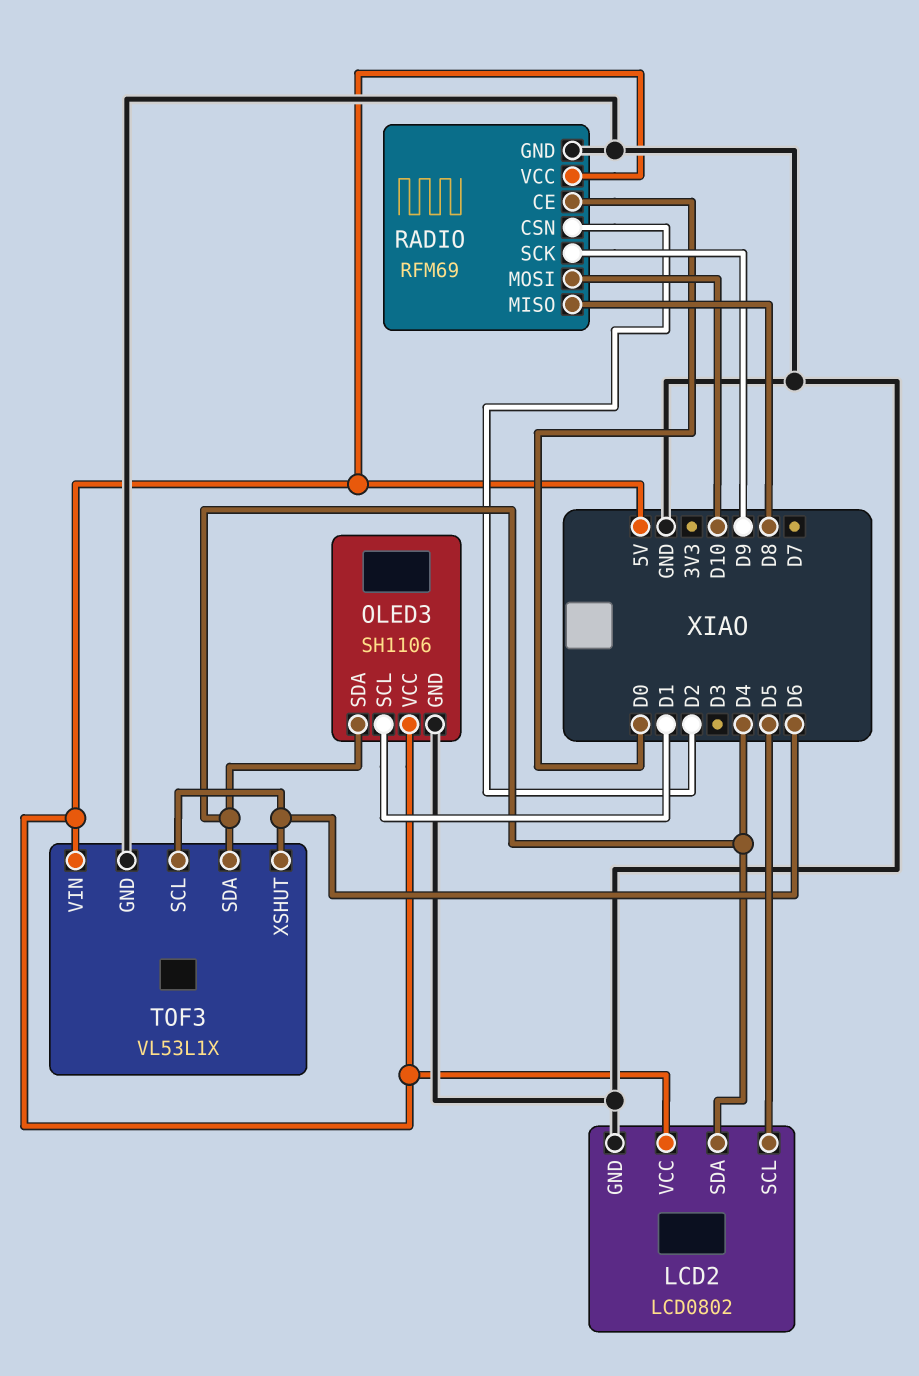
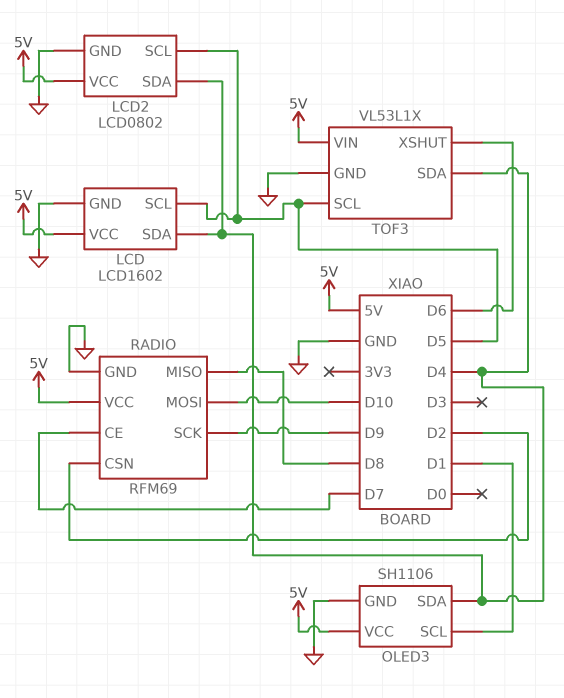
LCD: none -> LCD1602
LCD pin GND: none -> GND
LCD pin SCL: none -> D5
LCD pin SDA: none -> D4
LCD pin VCC: none -> 5V
RADIO pin CE: D0 -> D7
TOF3 pin SCL: D6 -> D5

